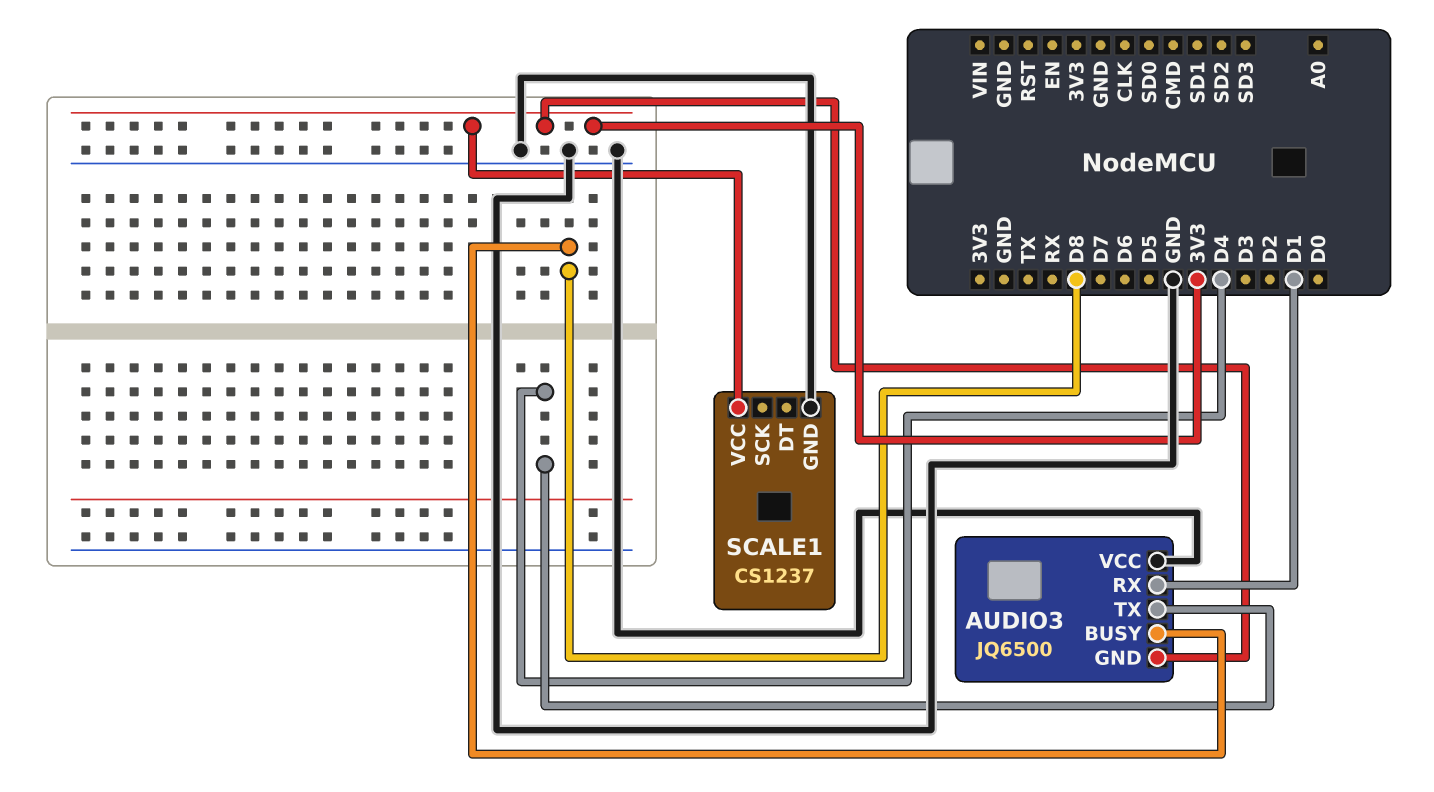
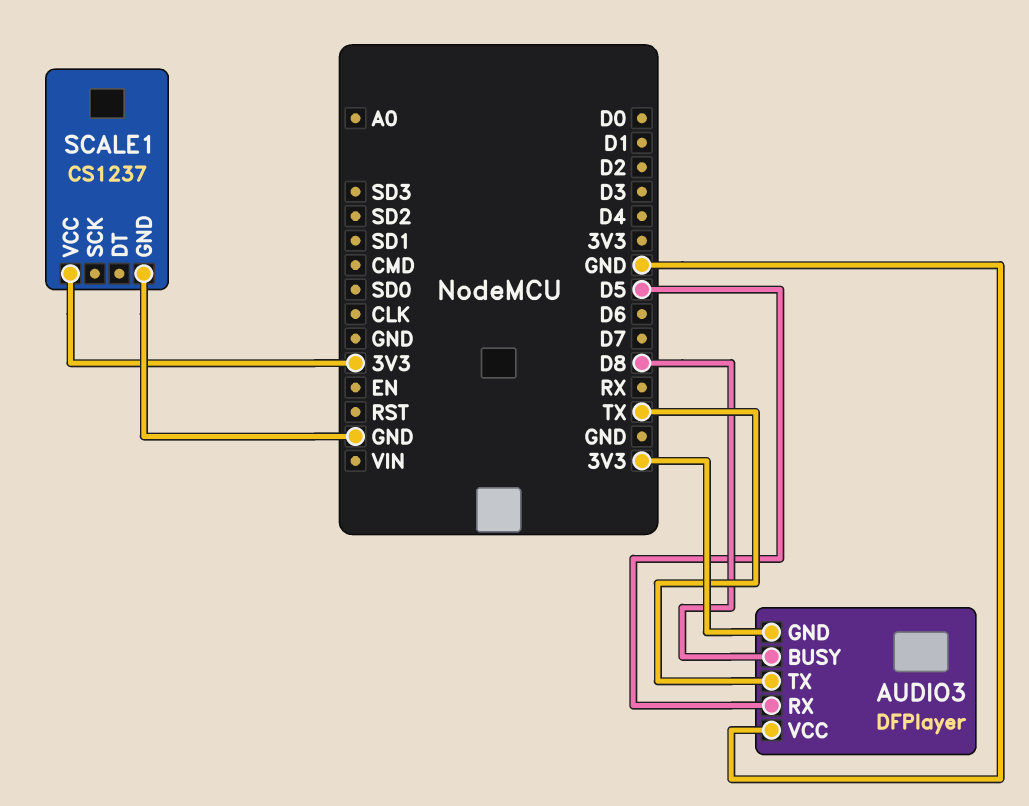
AUDIO3: JQ6500 -> DFPlayer
AUDIO3 pin RX: D1 -> D5
AUDIO3 pin TX: D4 -> TX

